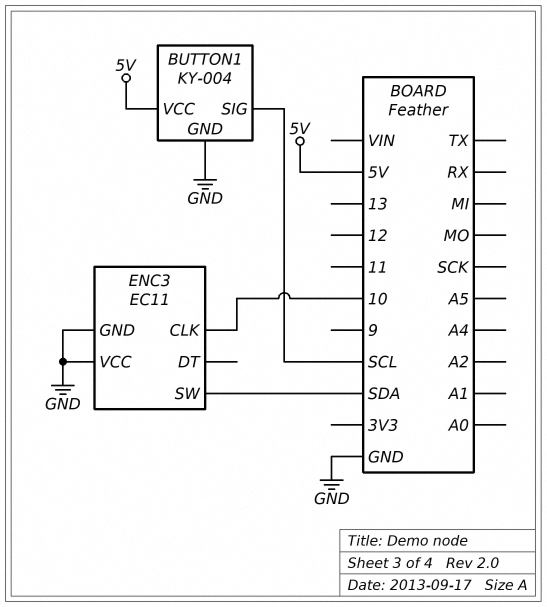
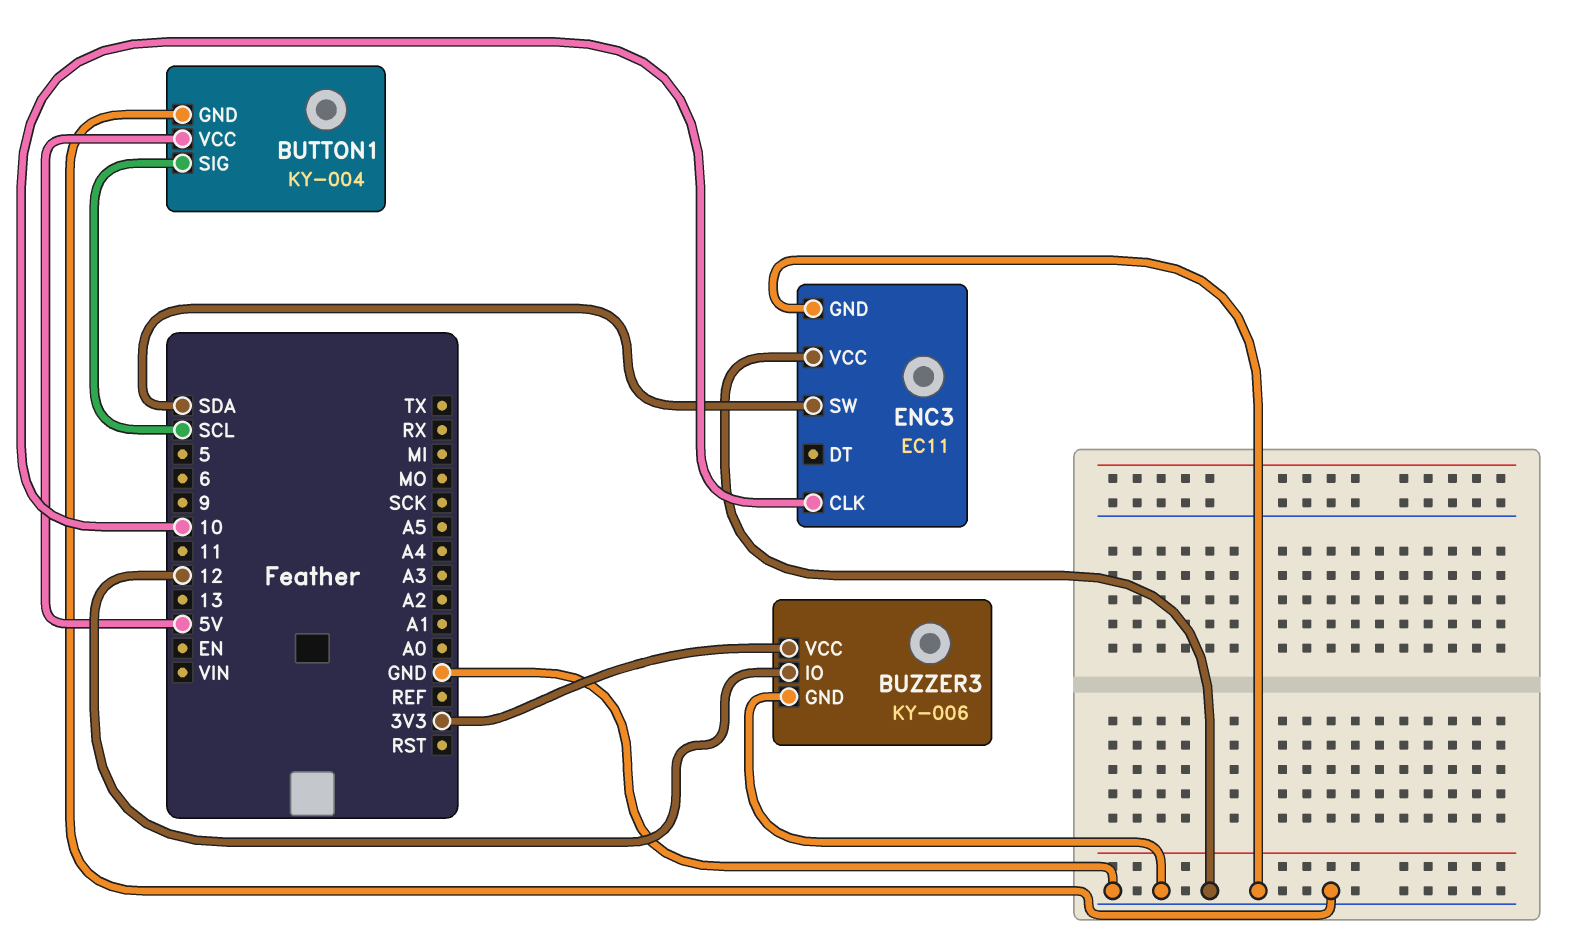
BUZZER3: none -> KY-006
BUZZER3 pin GND: none -> GND
BUZZER3 pin IO: none -> 12
BUZZER3 pin VCC: none -> 3V3

